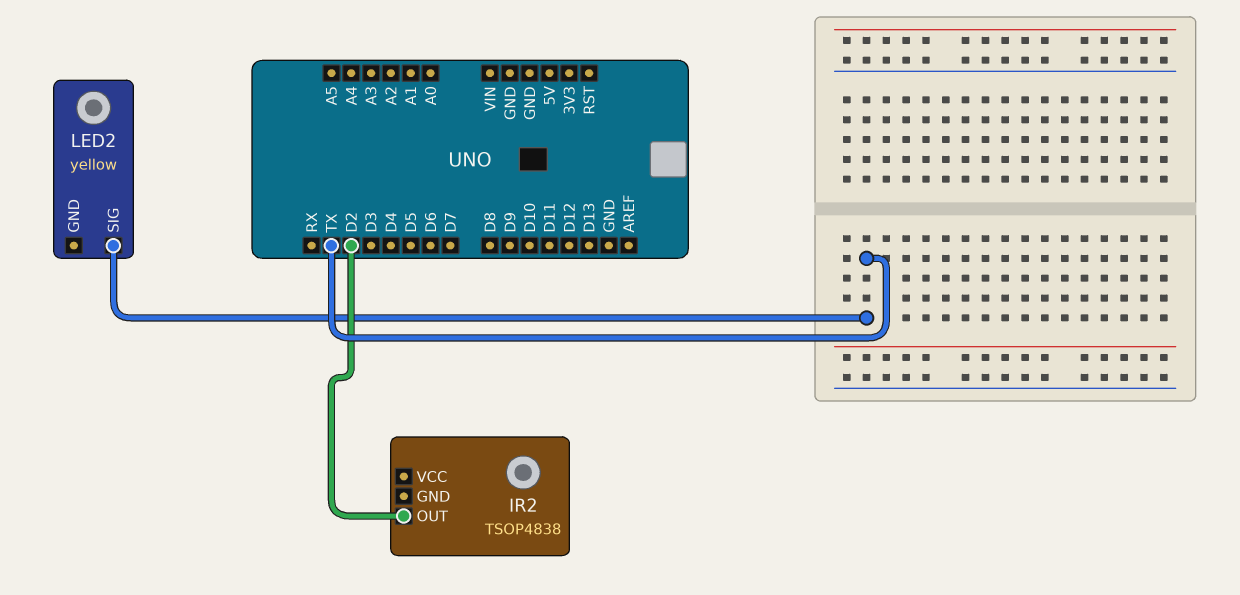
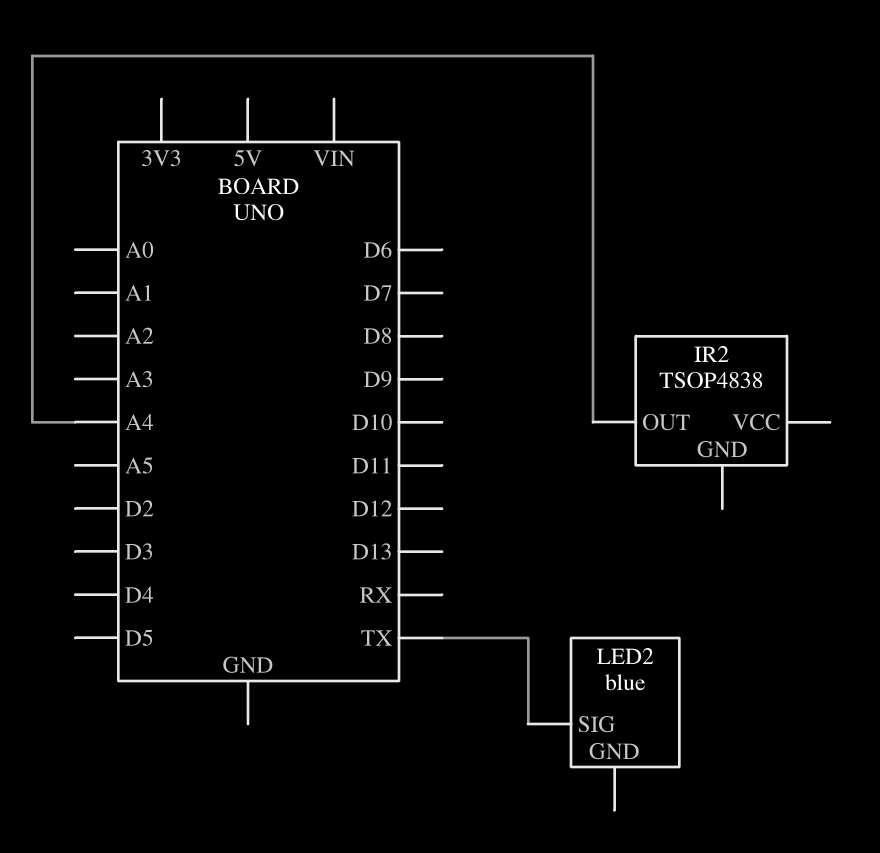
IR2 pin OUT: D2 -> A4
LED2: yellow -> blue

